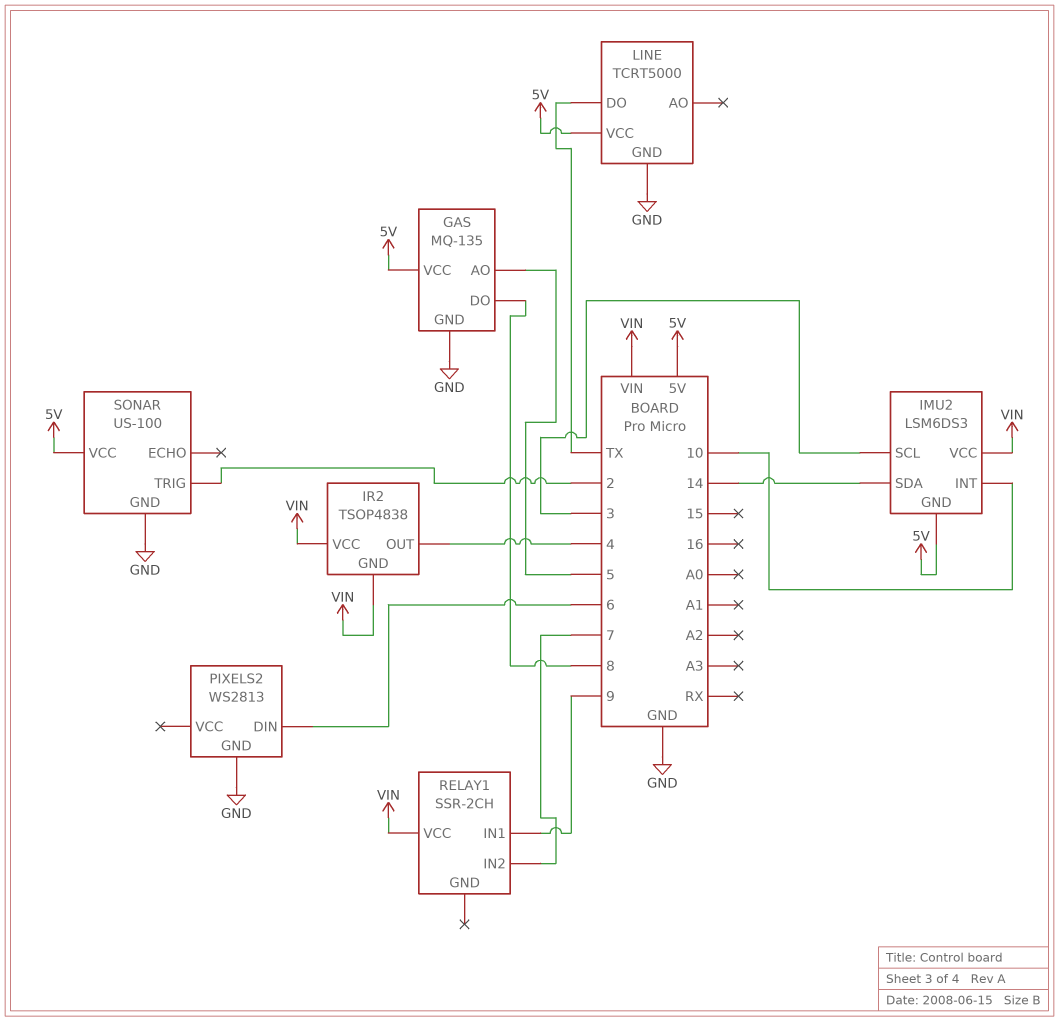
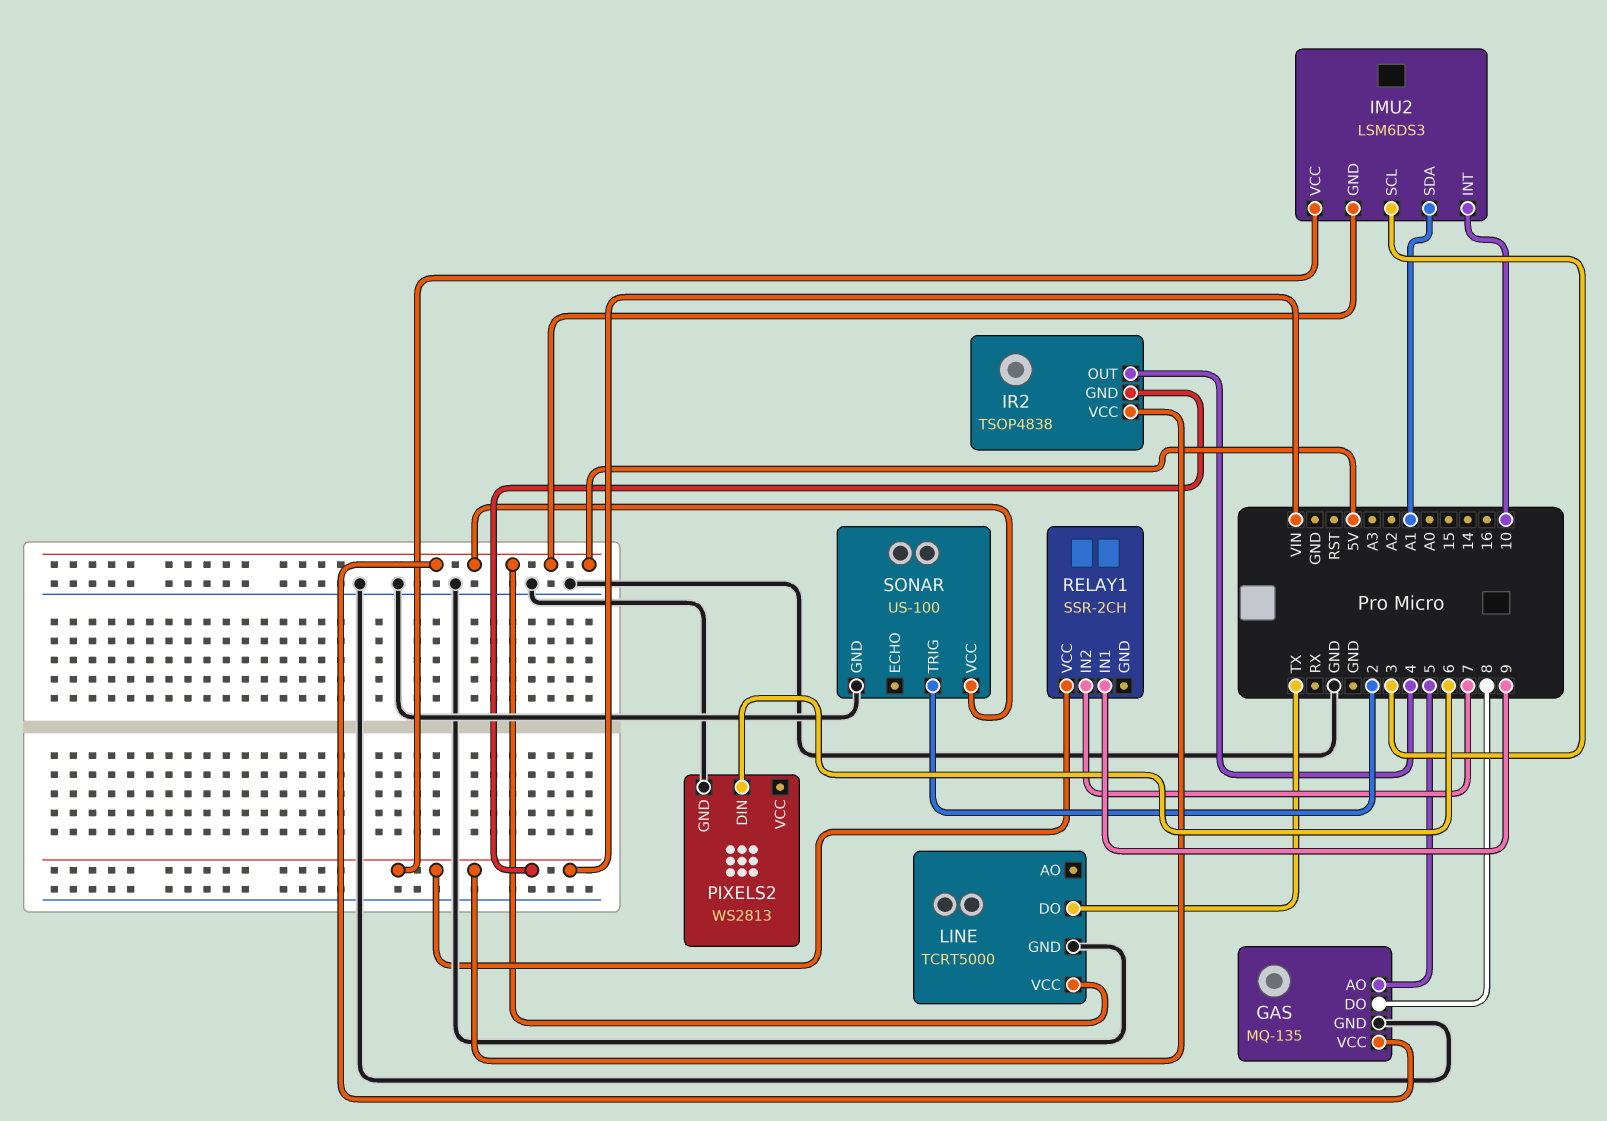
IMU2 pin SDA: 14 -> A1

